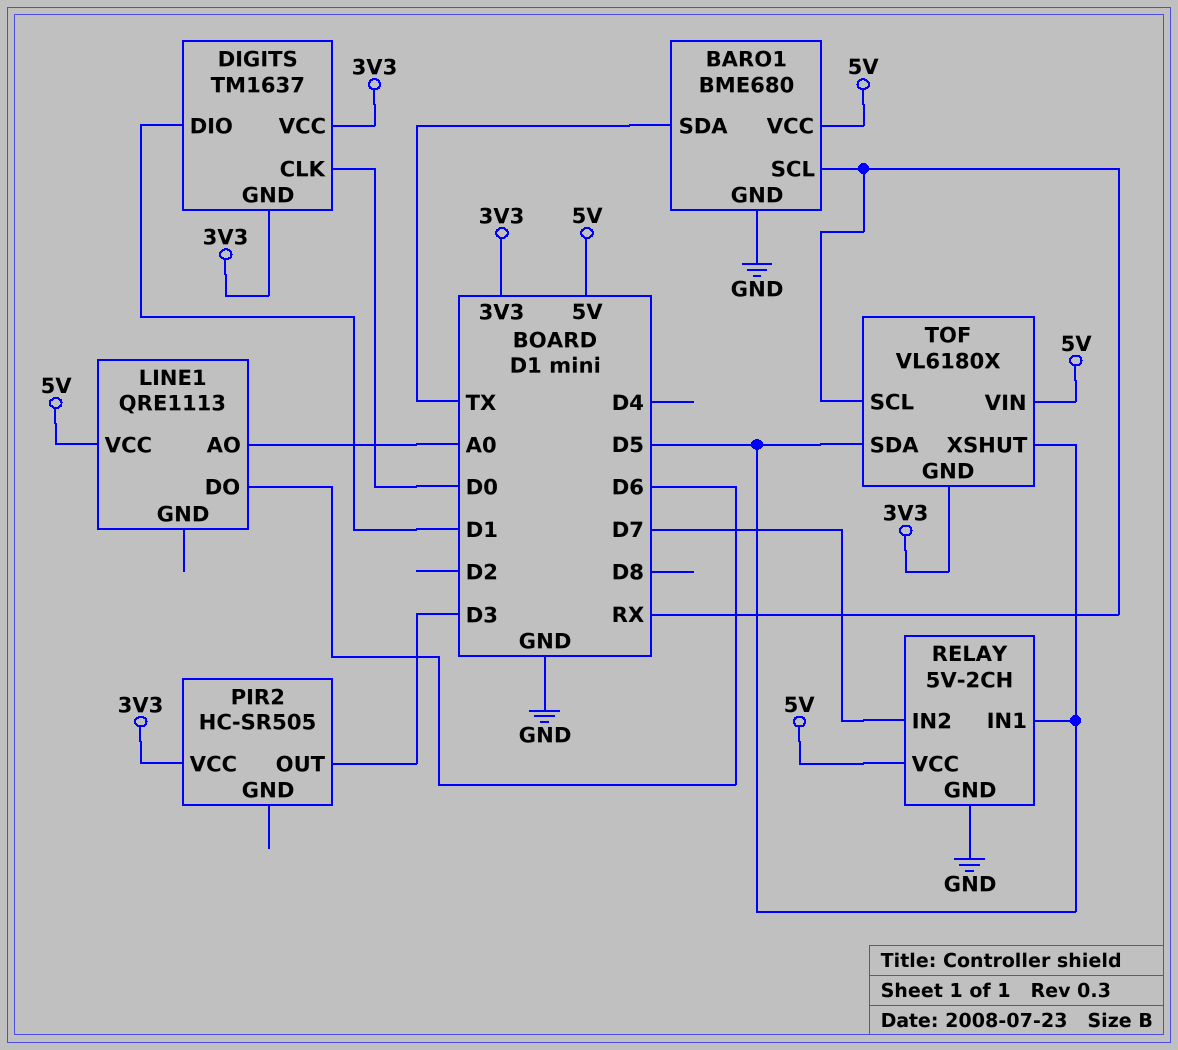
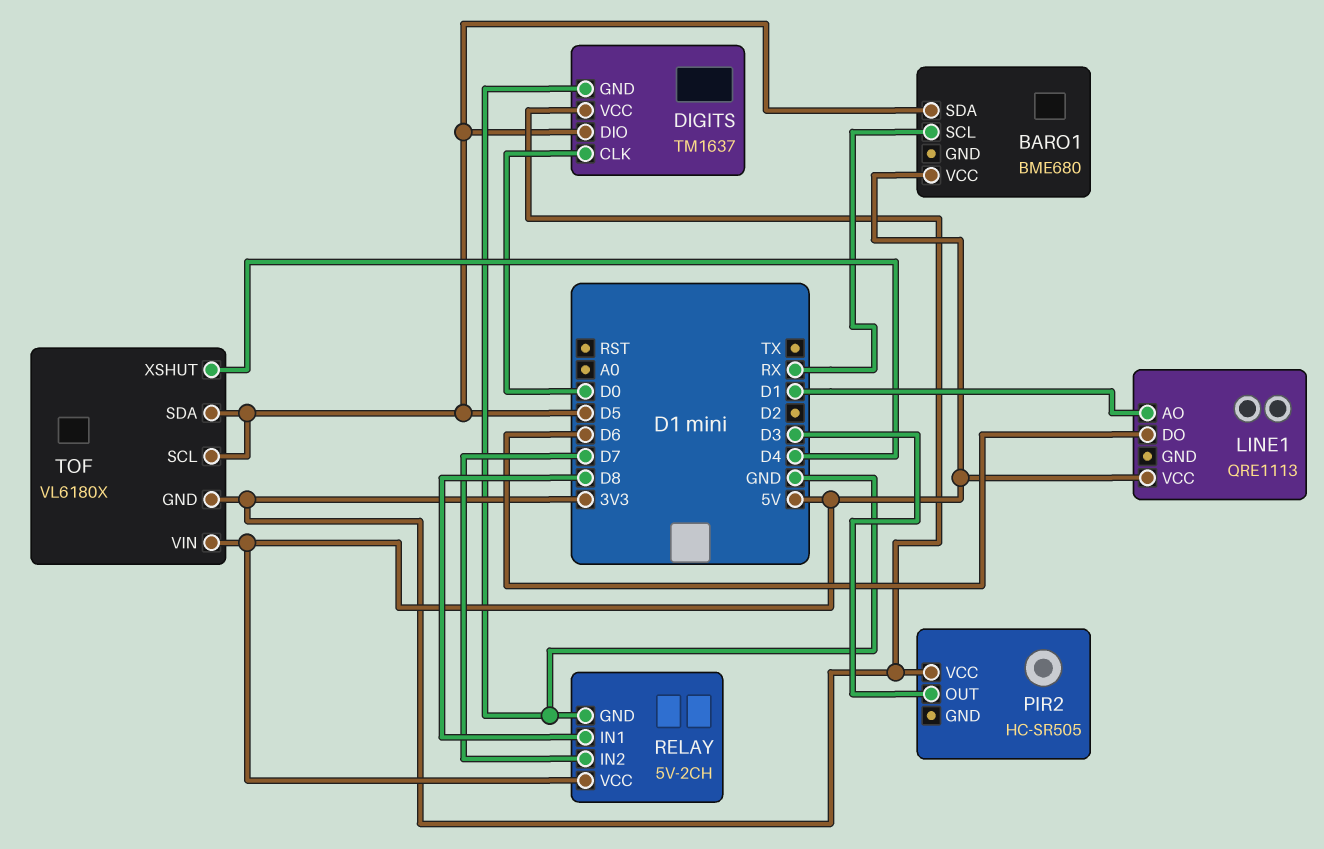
BARO1 pin GND: GND -> none
BARO1 pin SDA: TX -> D5
DIGITS pin DIO: D1 -> D5
DIGITS pin GND: 3V3 -> GND
LINE1 pin AO: A0 -> D1
RELAY pin IN1: D5 -> D8
TOF pin SCL: RX -> D5
TOF pin XSHUT: D5 -> D4

